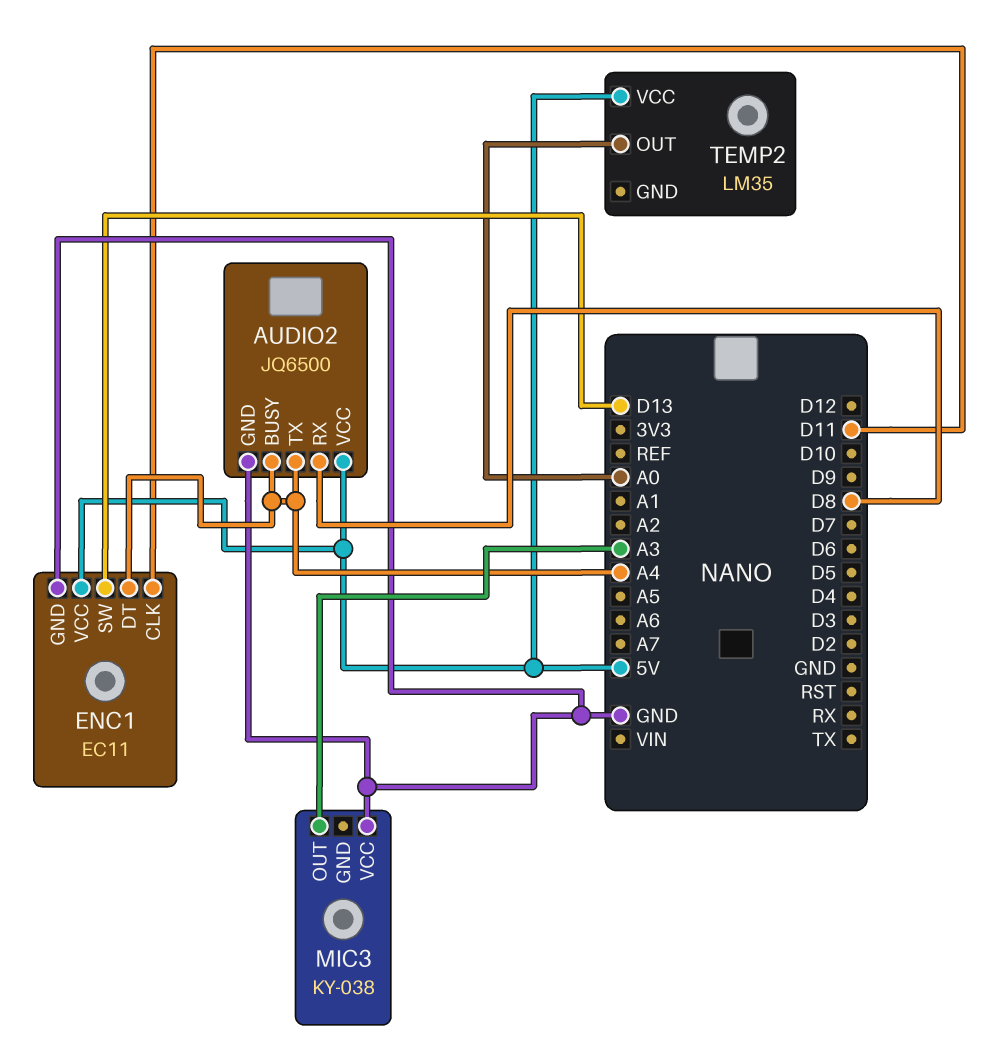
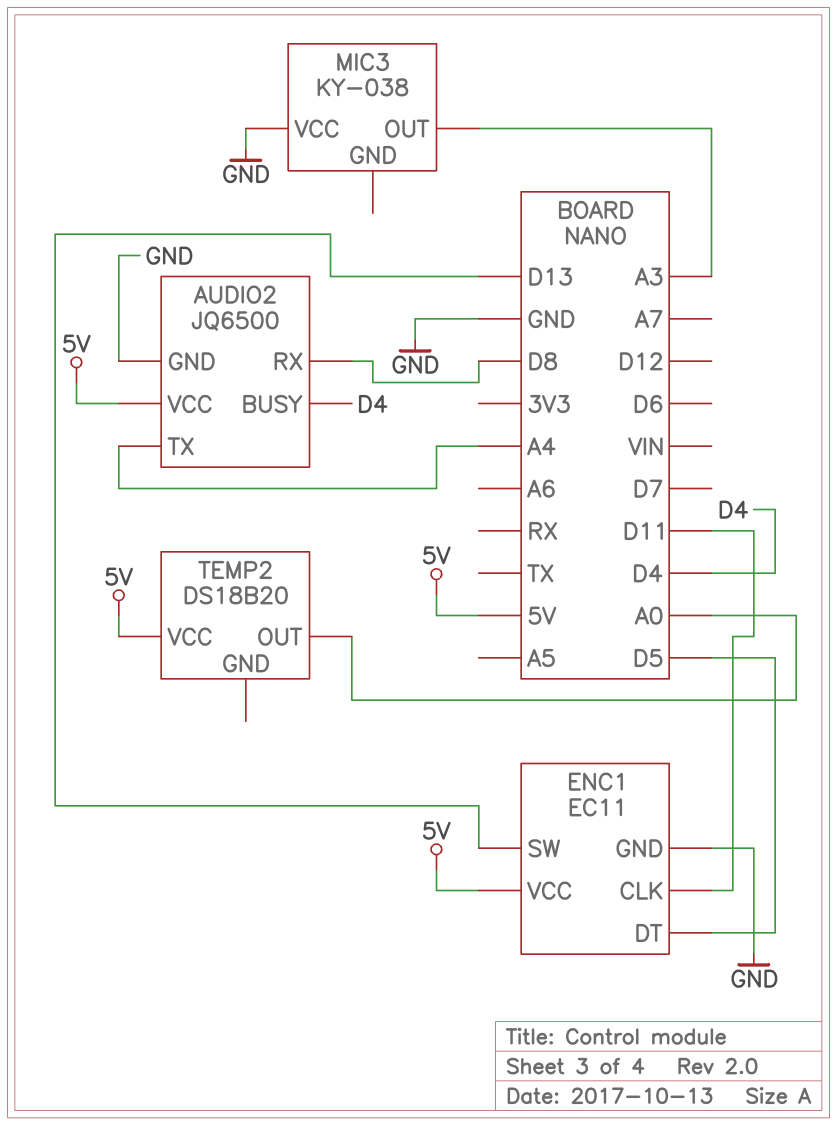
AUDIO2 pin BUSY: A4 -> D4
ENC1 pin DT: A4 -> D5
TEMP2: LM35 -> DS18B20

